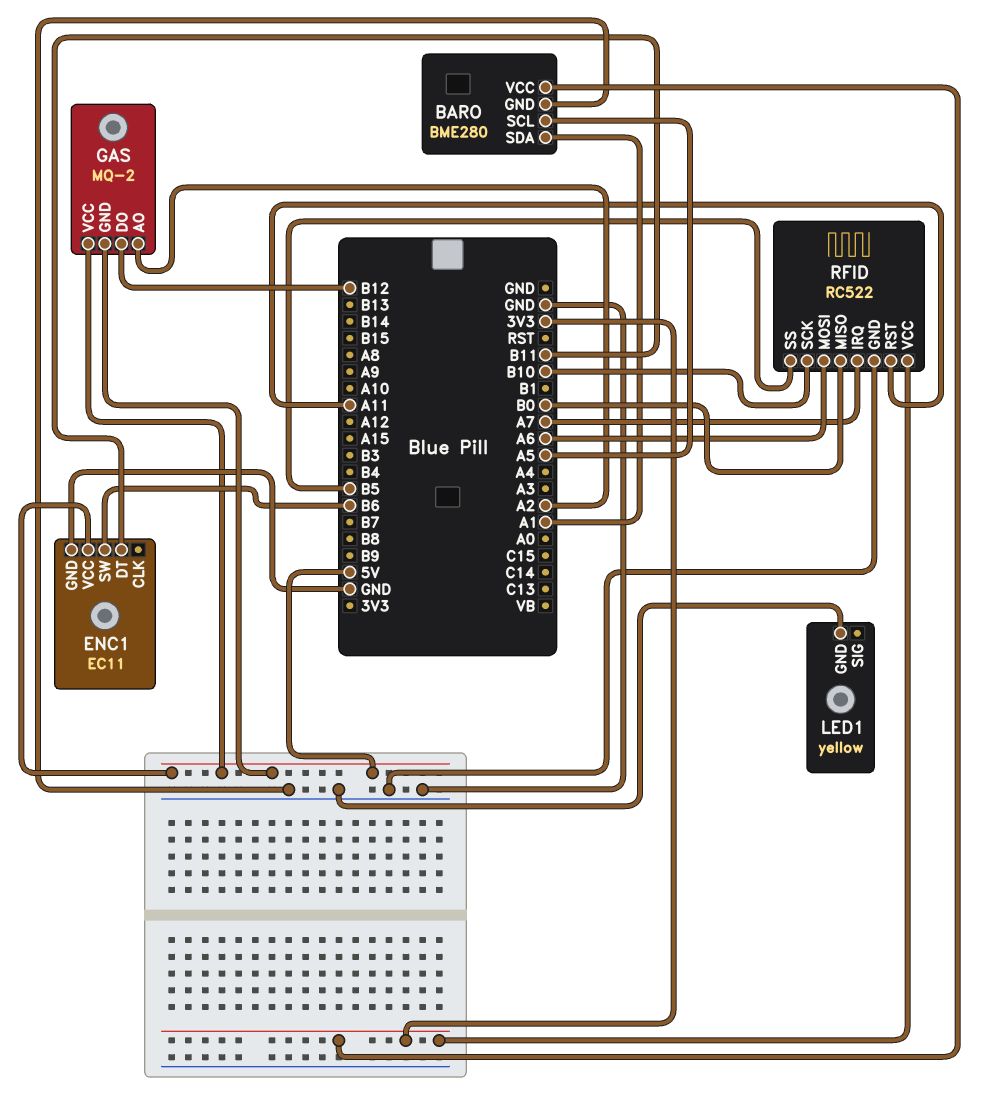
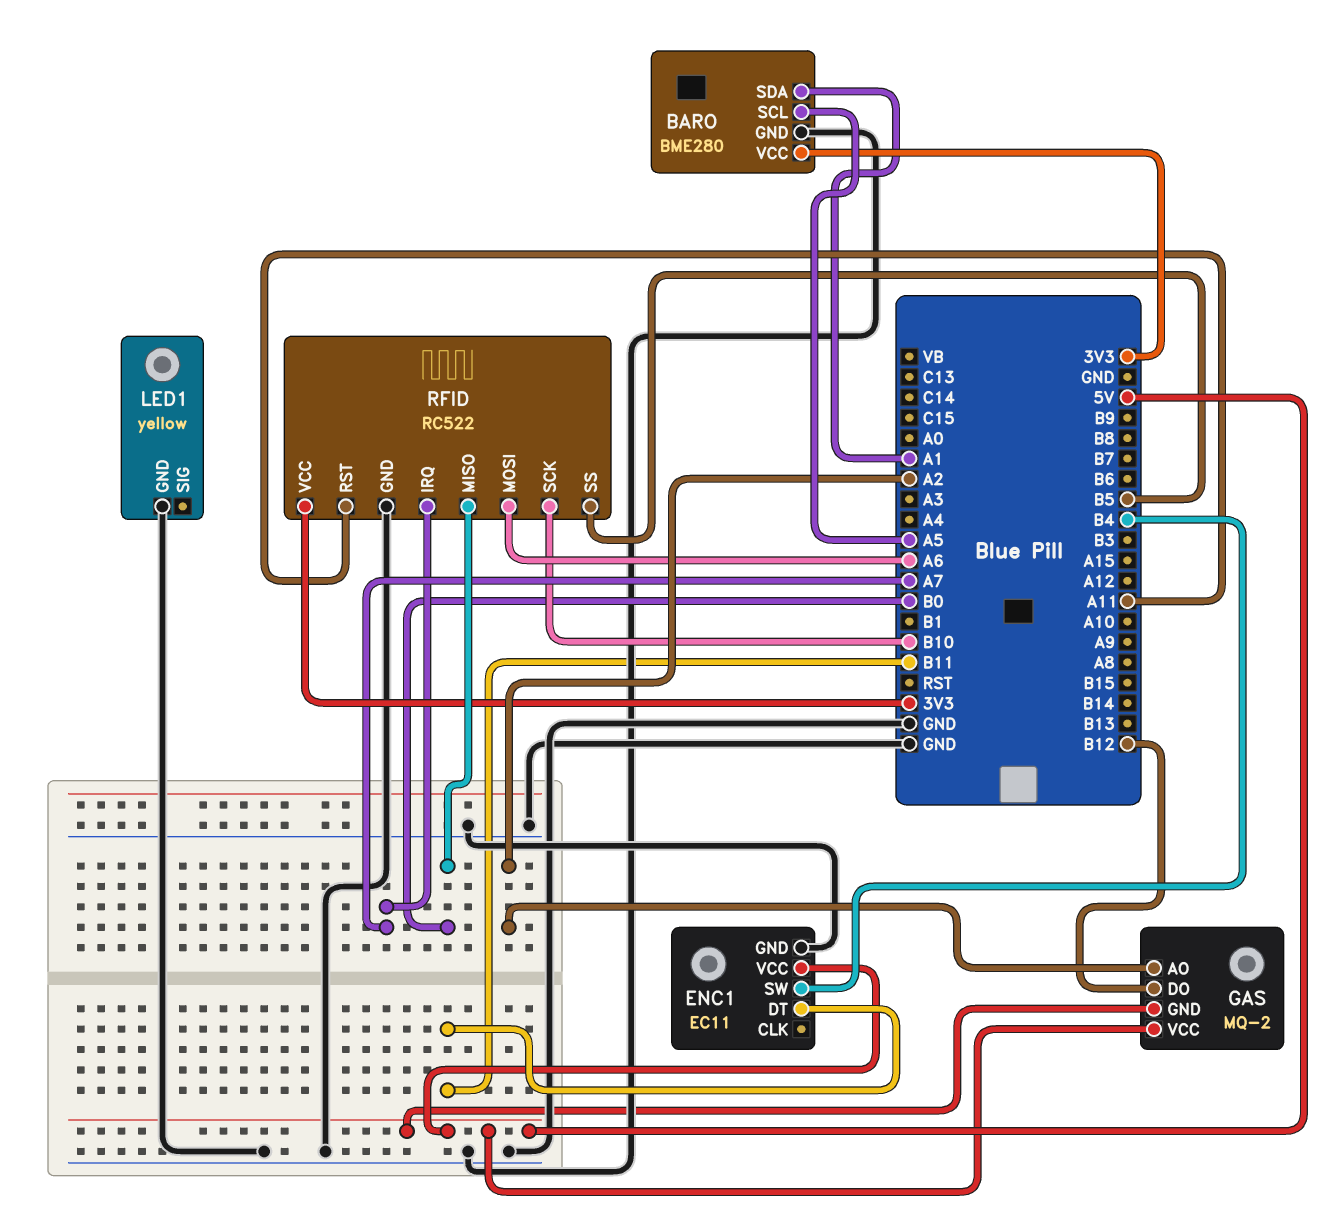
ENC1 pin SW: B6 -> B4

